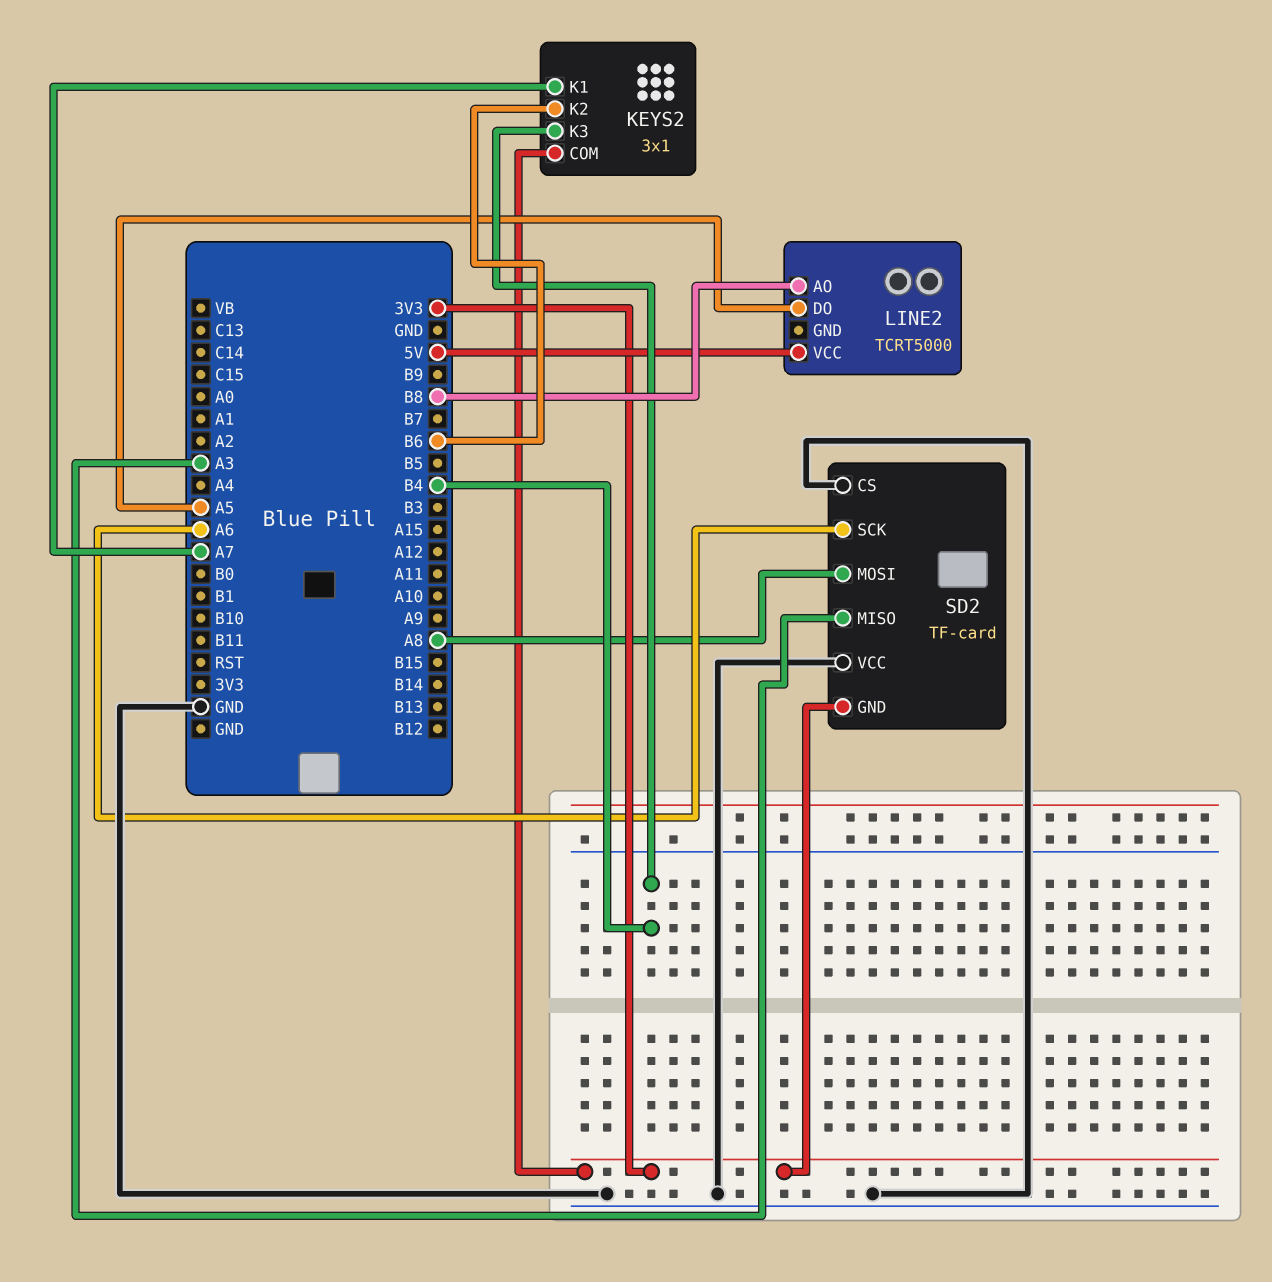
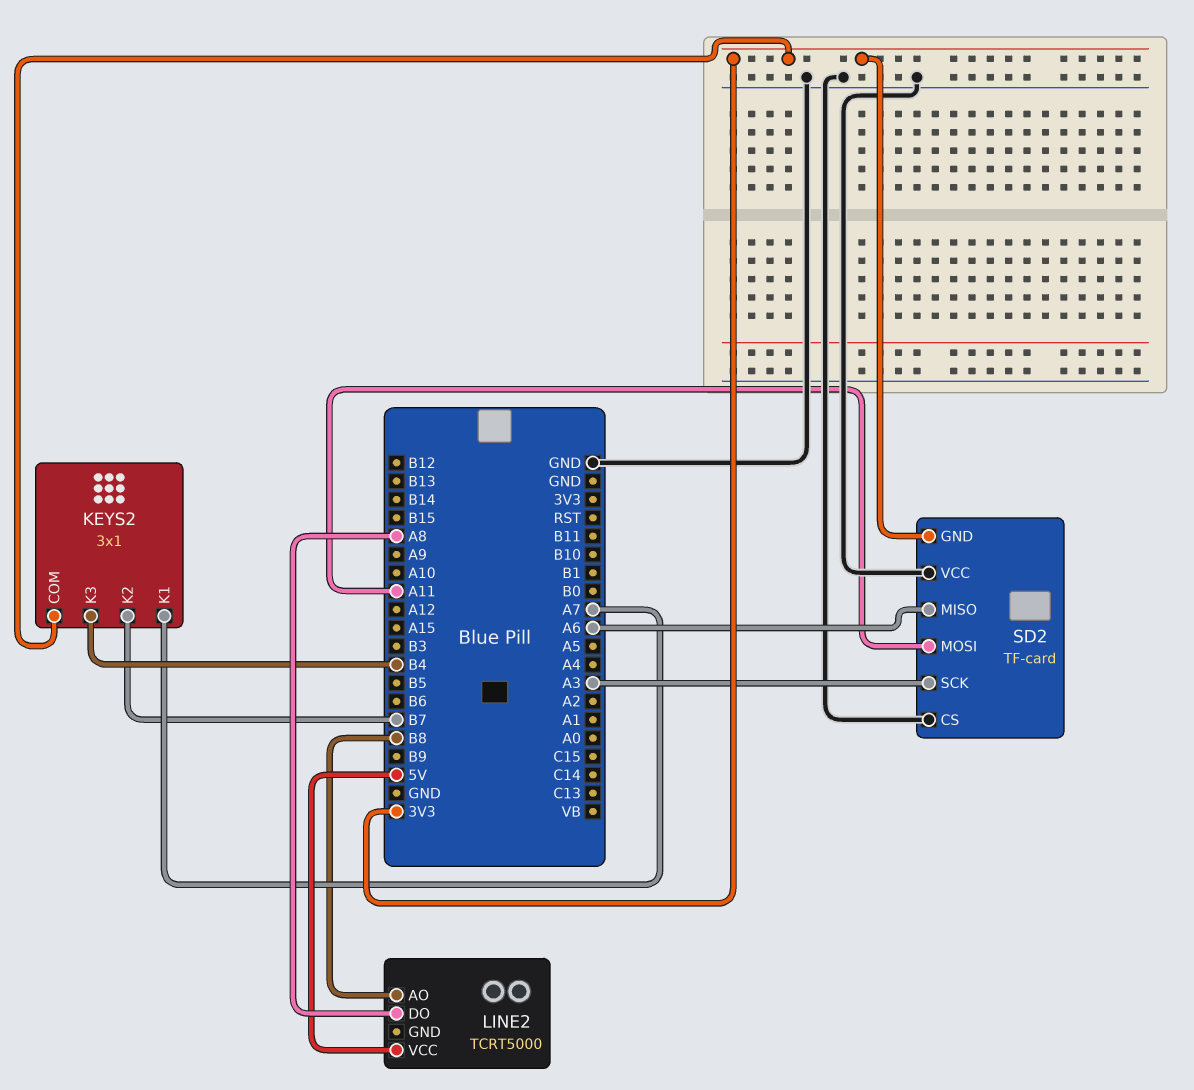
KEYS2 pin K2: B6 -> B7
LINE2 pin DO: A5 -> A8
SD2 pin MISO: A3 -> A6
SD2 pin MOSI: A8 -> A11
SD2 pin SCK: A6 -> A3

